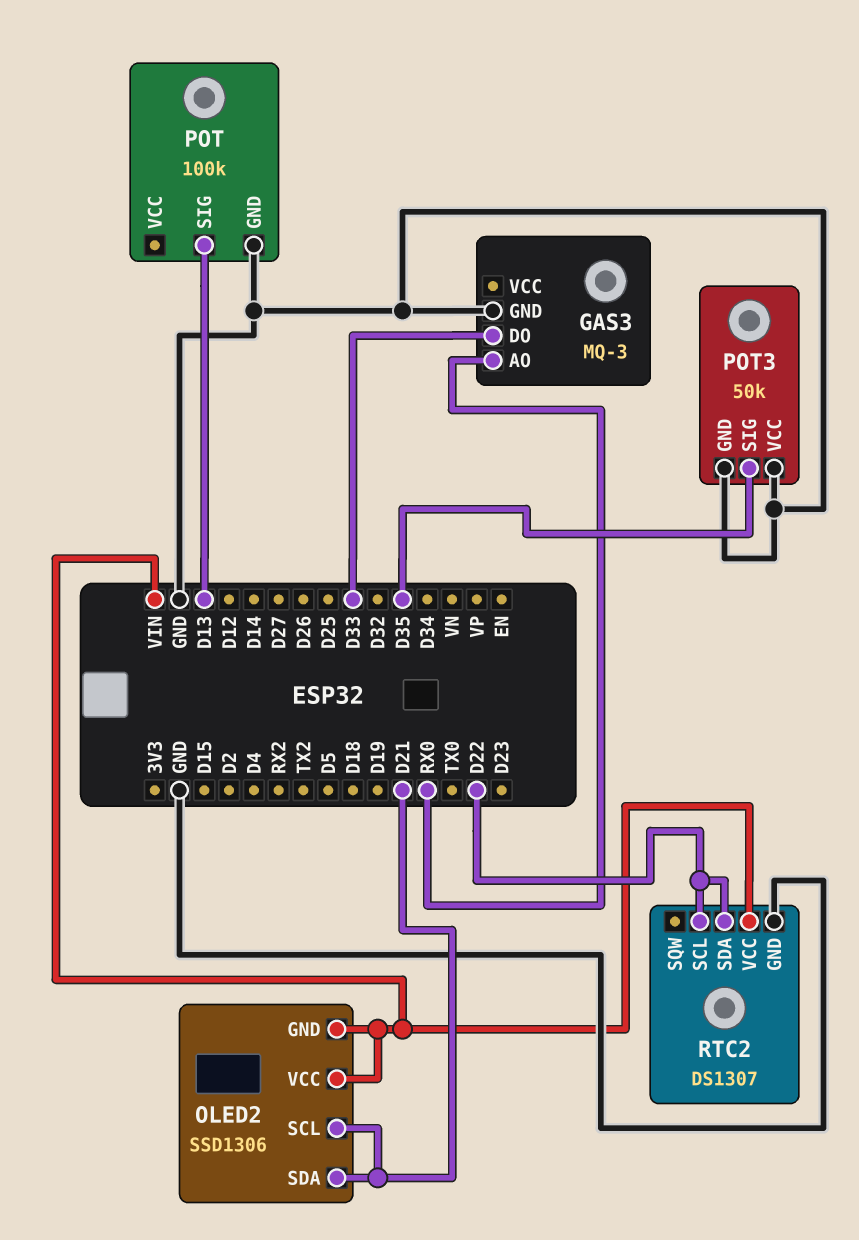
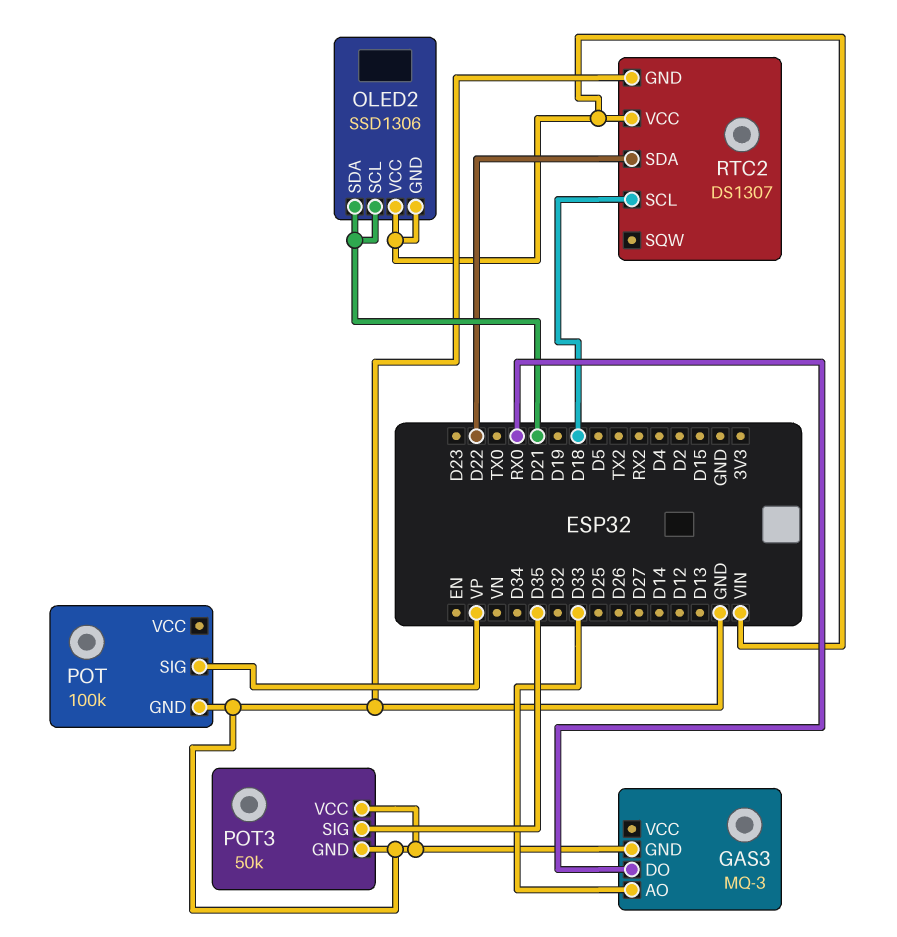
GAS3 pin AO: RX0 -> D33
GAS3 pin DO: D33 -> RX0
POT pin SIG: D13 -> VP
RTC2 pin SCL: D22 -> D18

